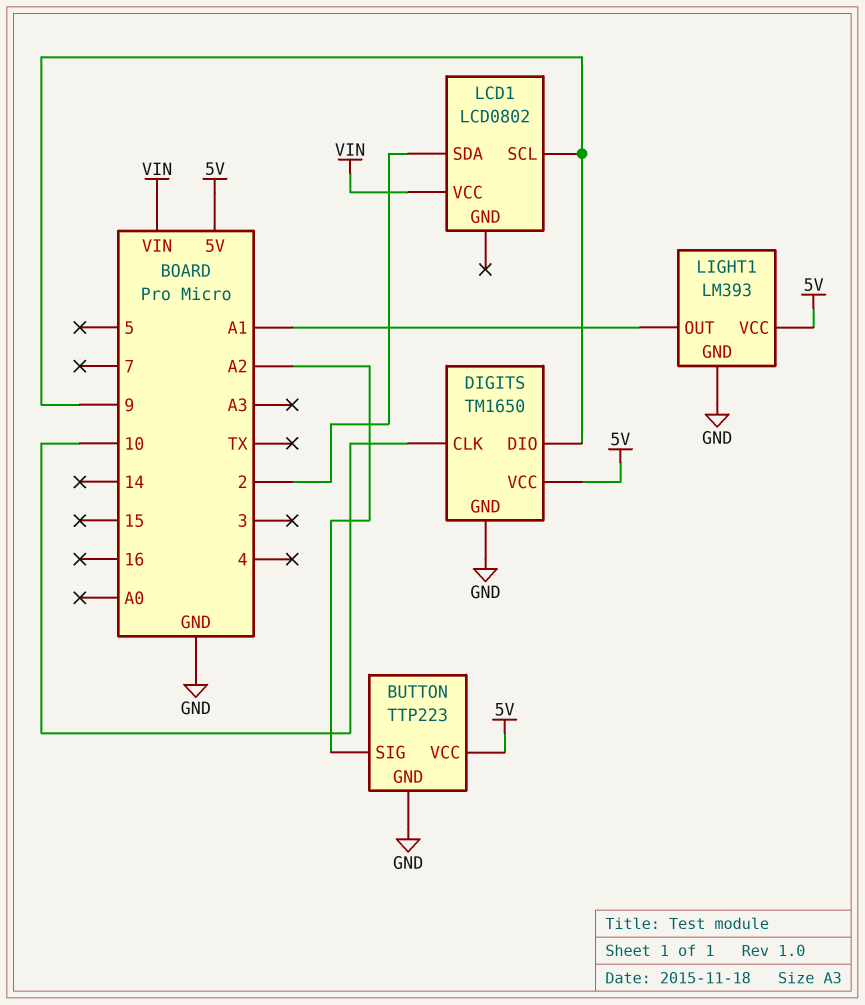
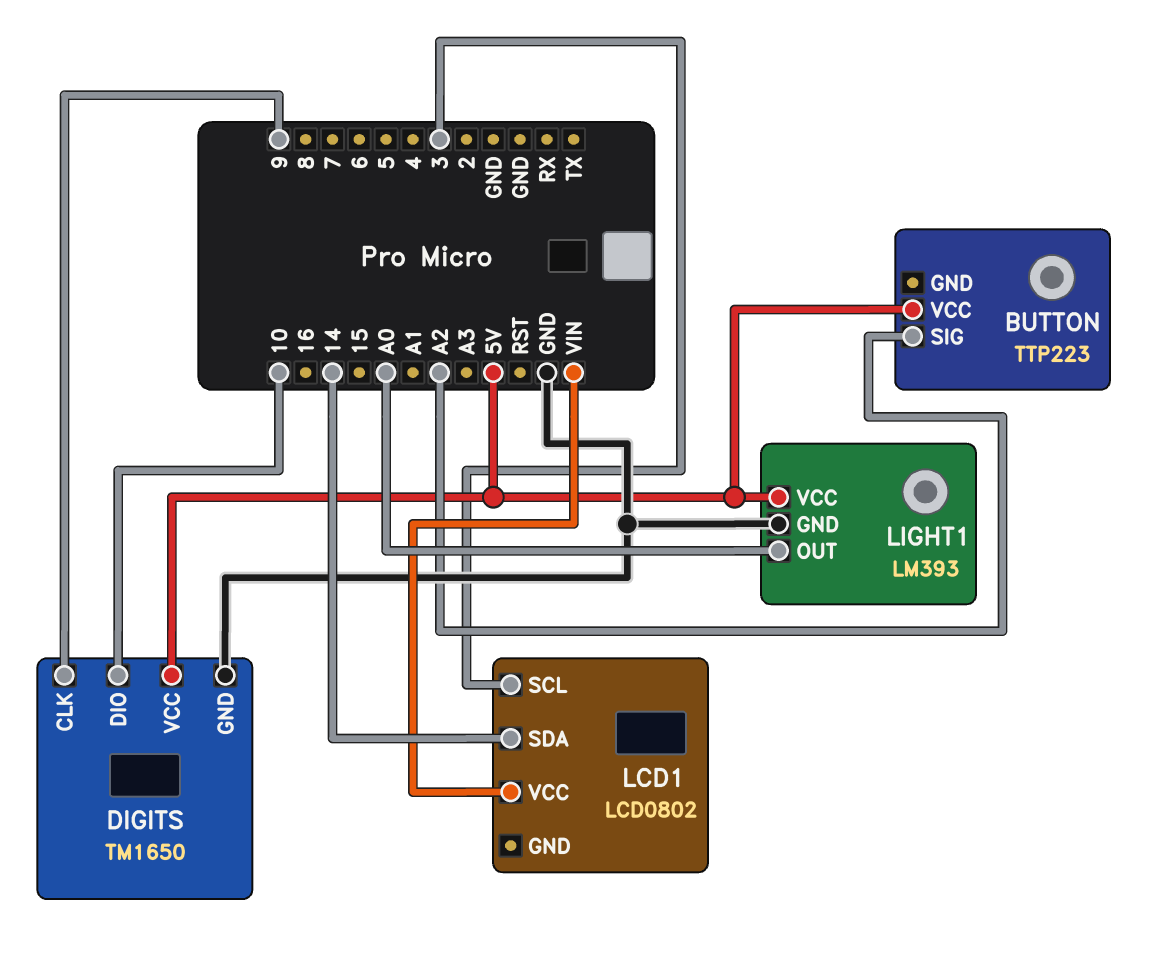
BUTTON pin GND: GND -> none
DIGITS pin CLK: 10 -> 9
DIGITS pin DIO: 9 -> 10
LCD1 pin SCL: 9 -> 3
LCD1 pin SDA: 2 -> 14
LIGHT1 pin OUT: A1 -> A0

